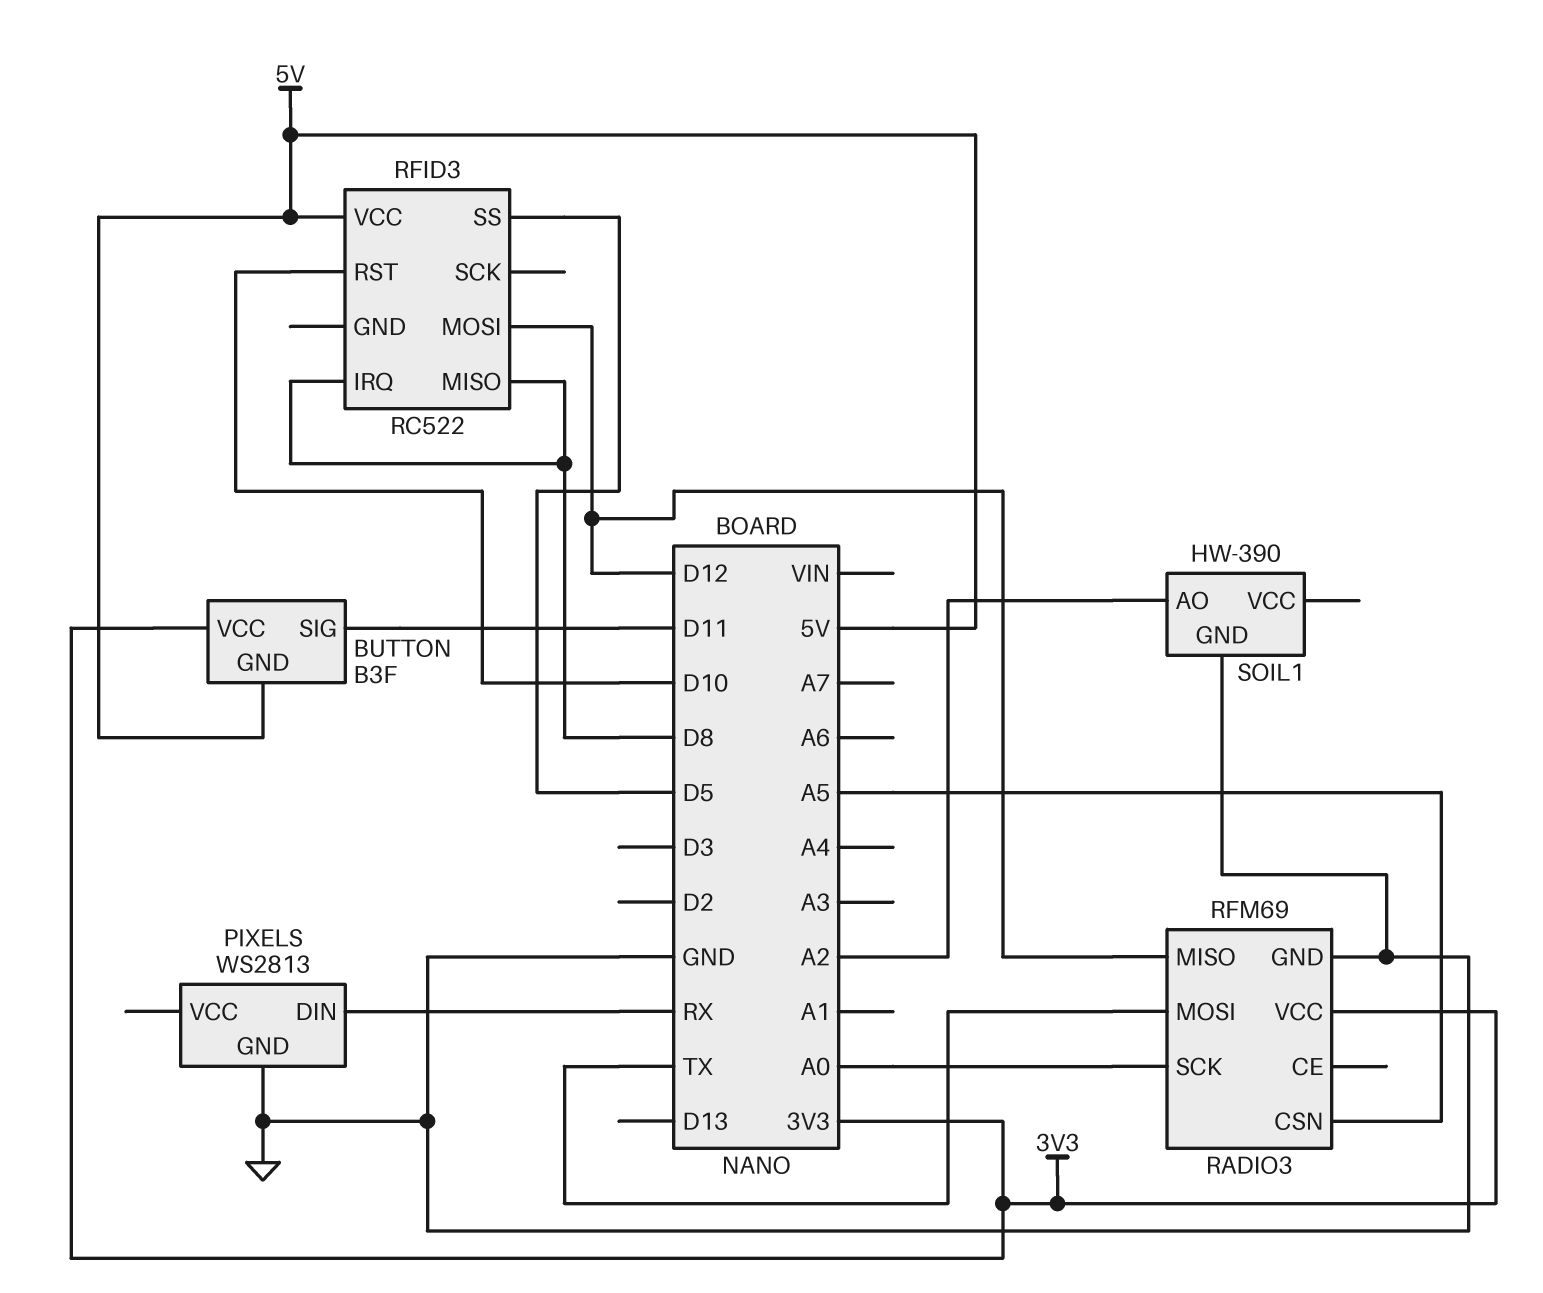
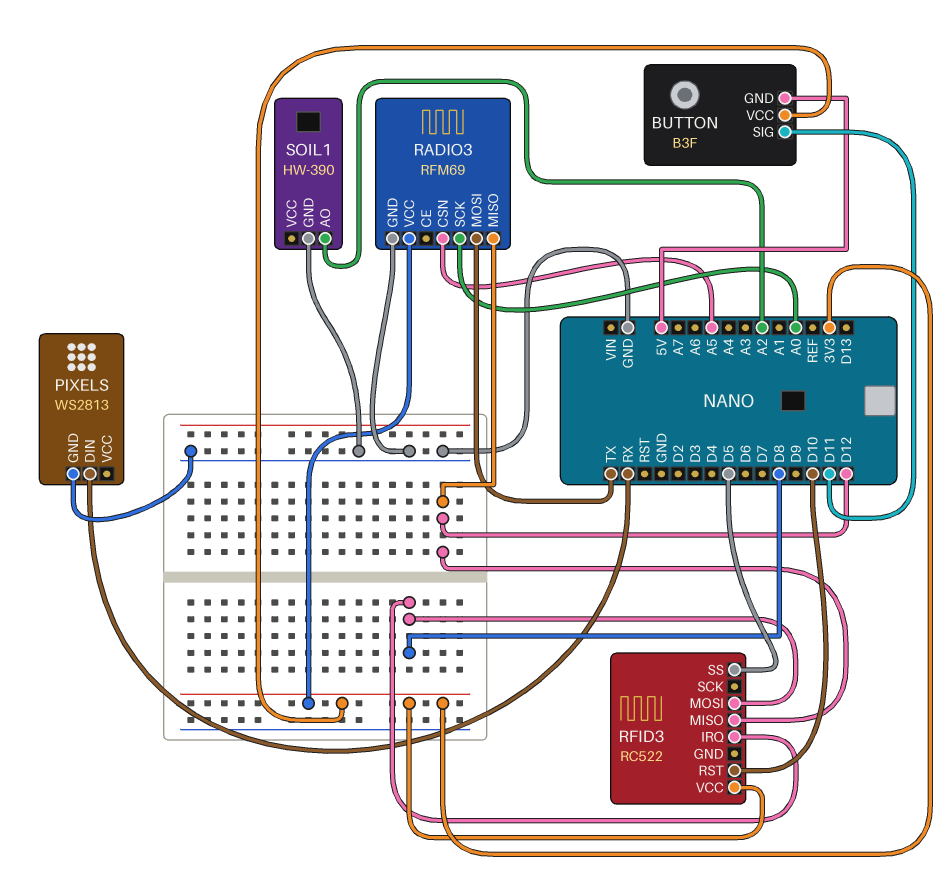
RFID3 pin MISO: D8 -> D12
RFID3 pin MOSI: D12 -> D8
RFID3 pin VCC: 5V -> 3V3

